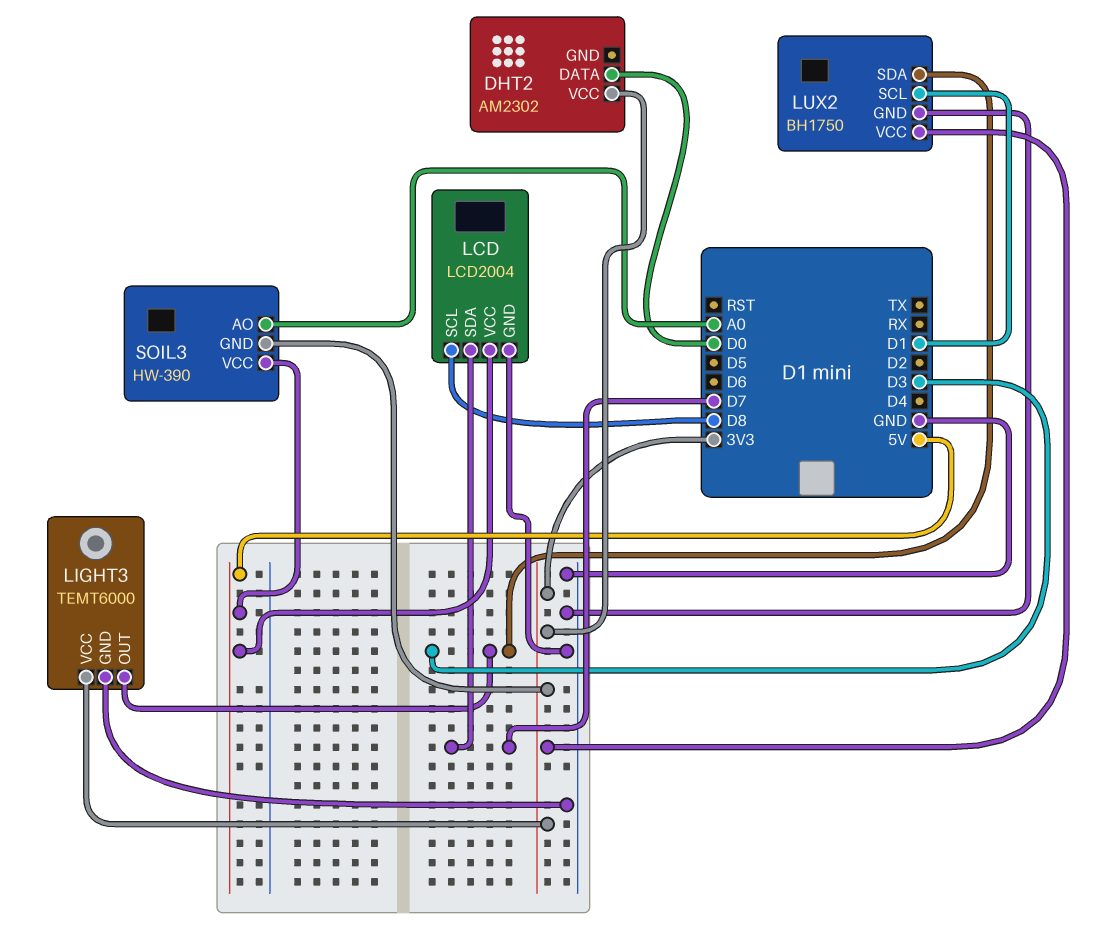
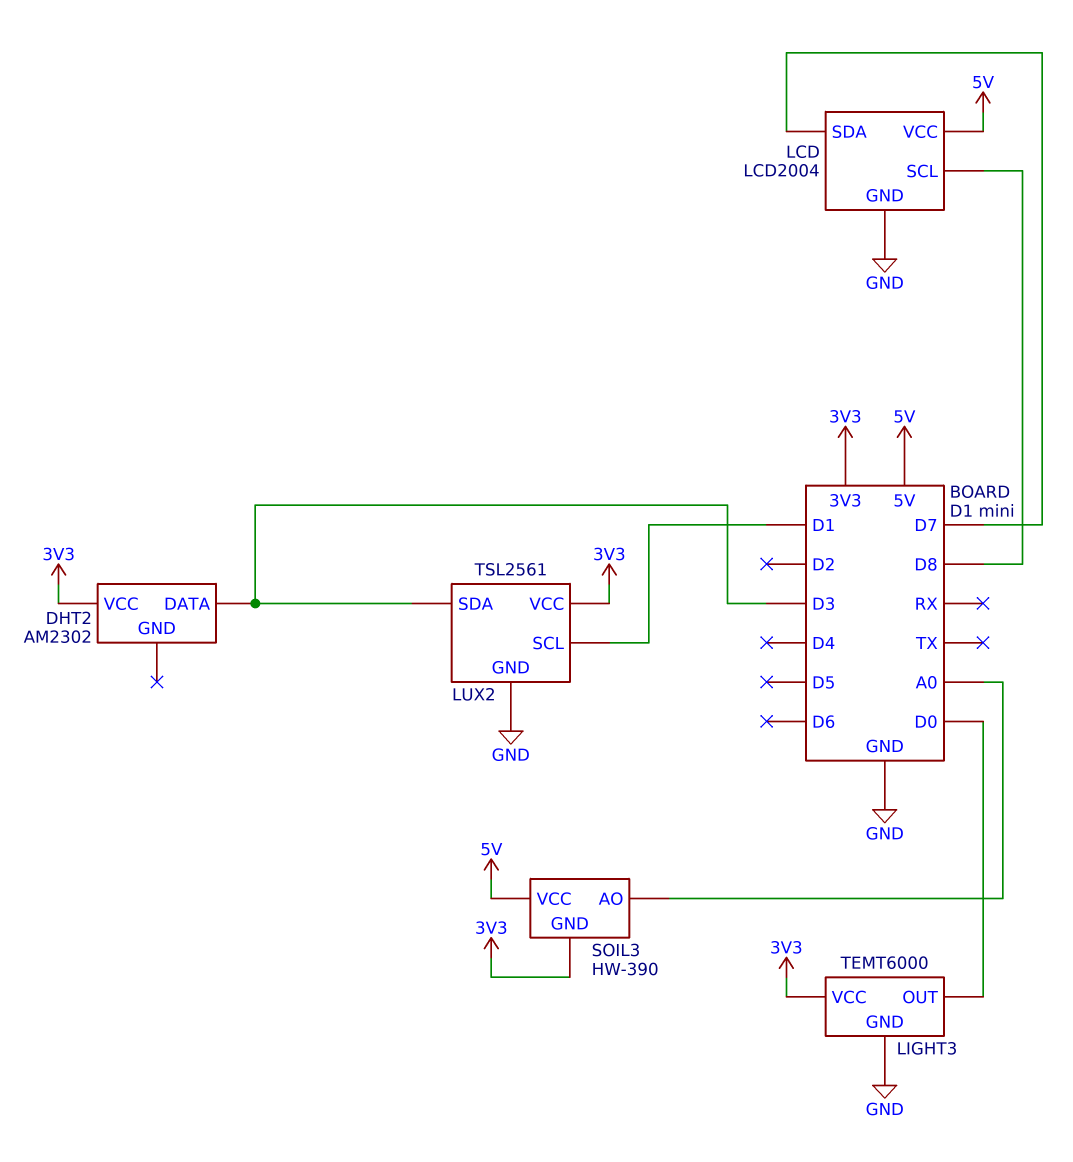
DHT2 pin DATA: D0 -> D3
LIGHT3 pin OUT: D3 -> D0
LUX2: BH1750 -> TSL2561

